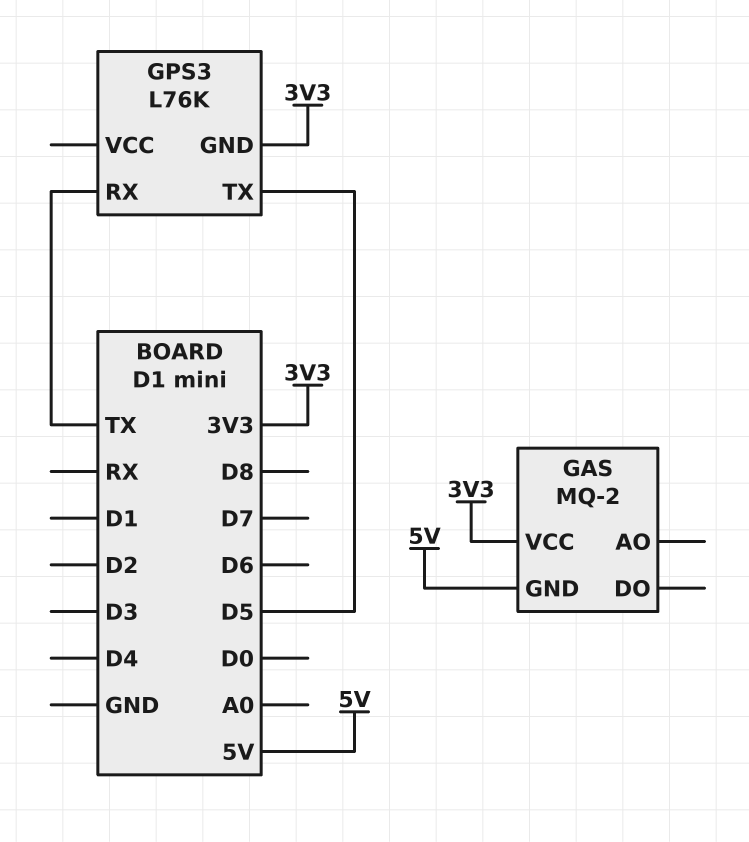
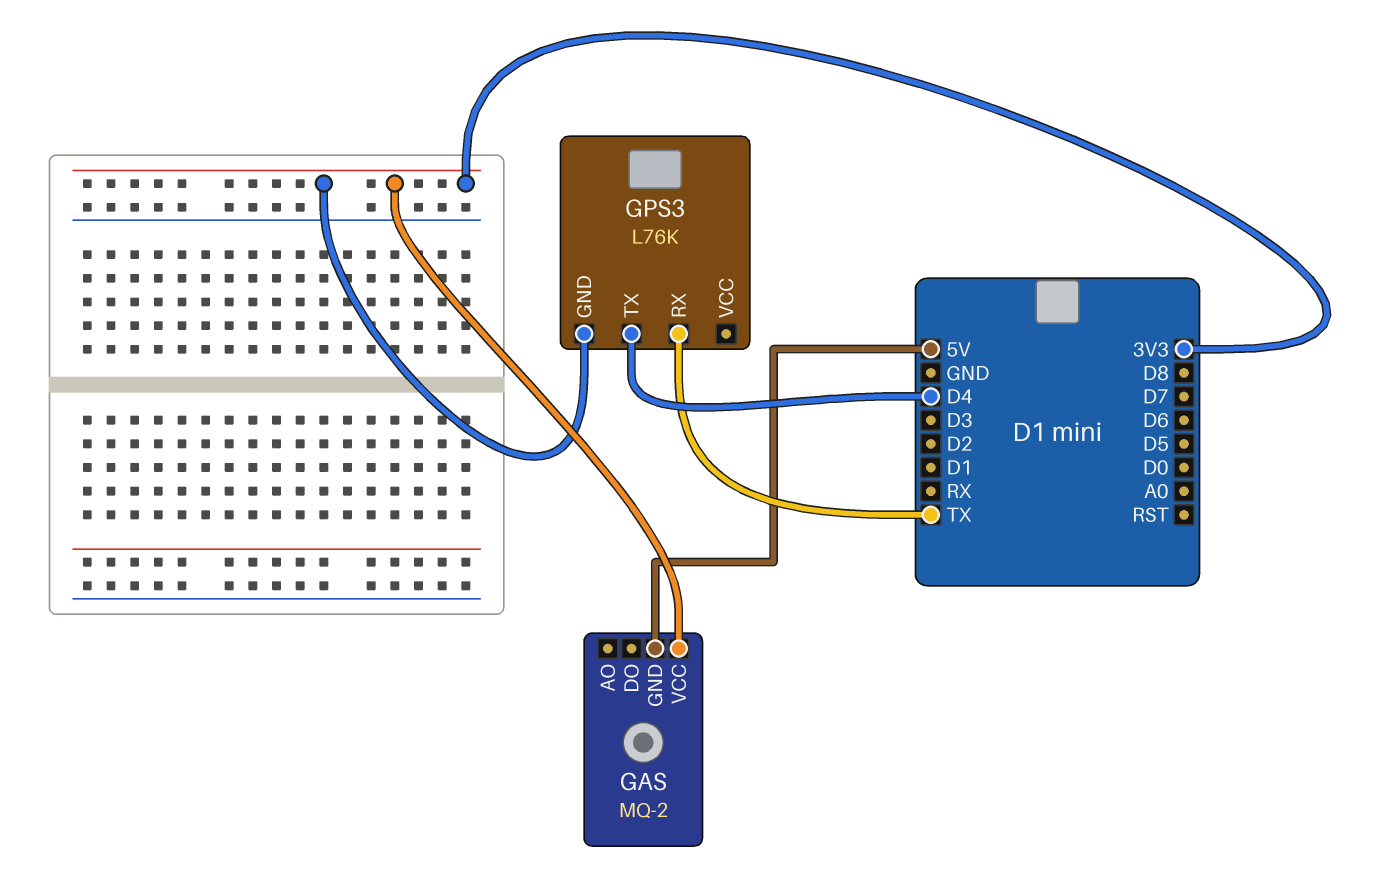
GPS3 pin TX: D5 -> D4

